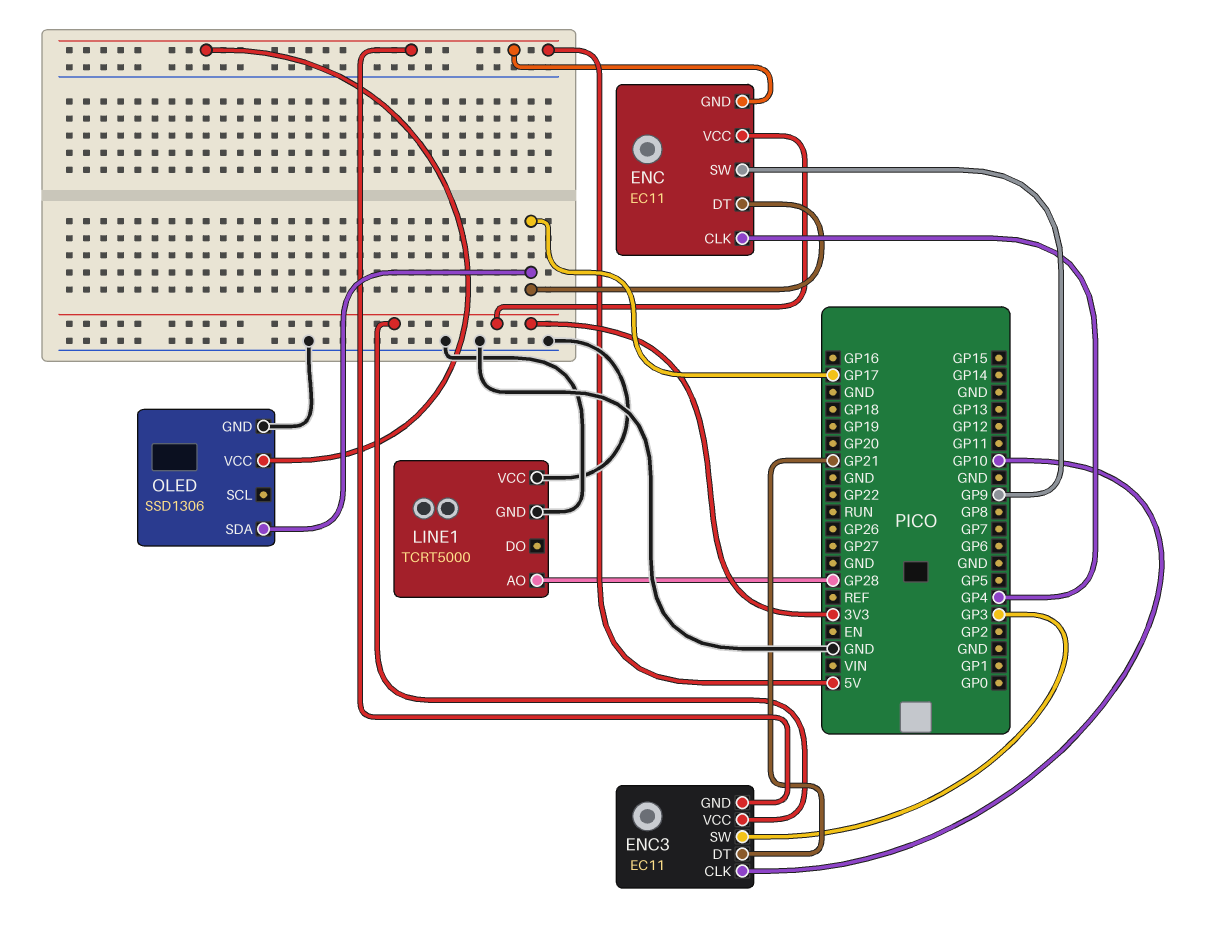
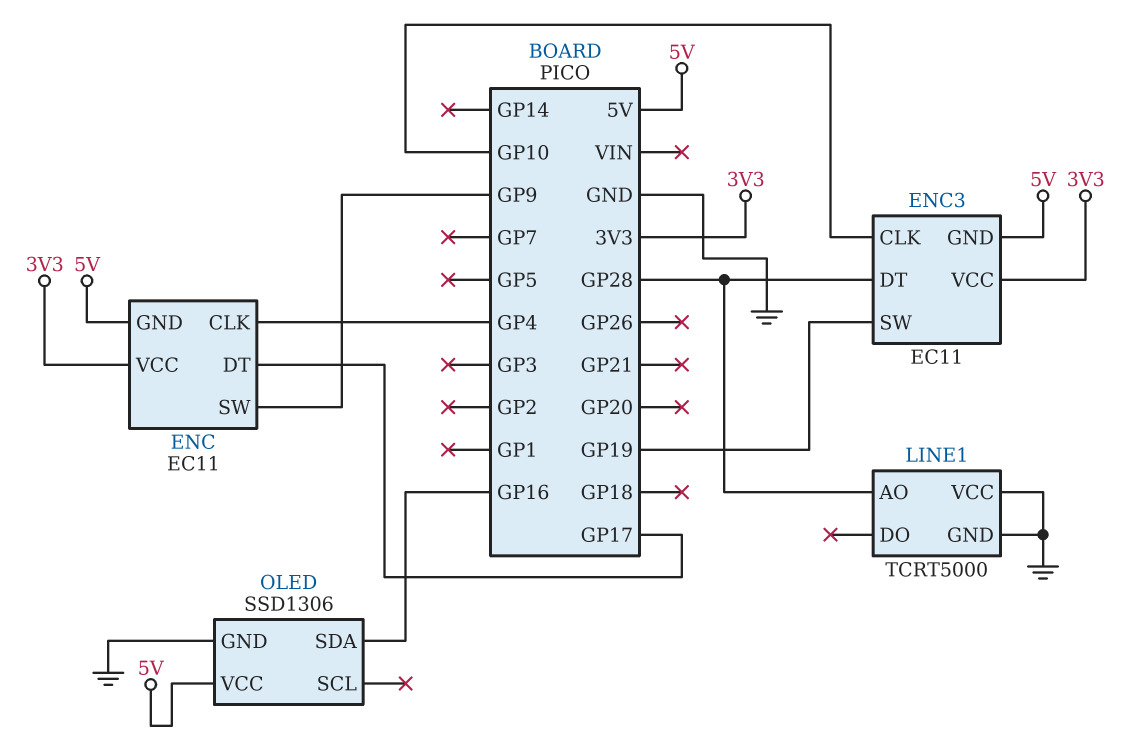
ENC3 pin DT: GP21 -> GP28
ENC3 pin SW: GP3 -> GP19
OLED pin SDA: GP17 -> GP16

